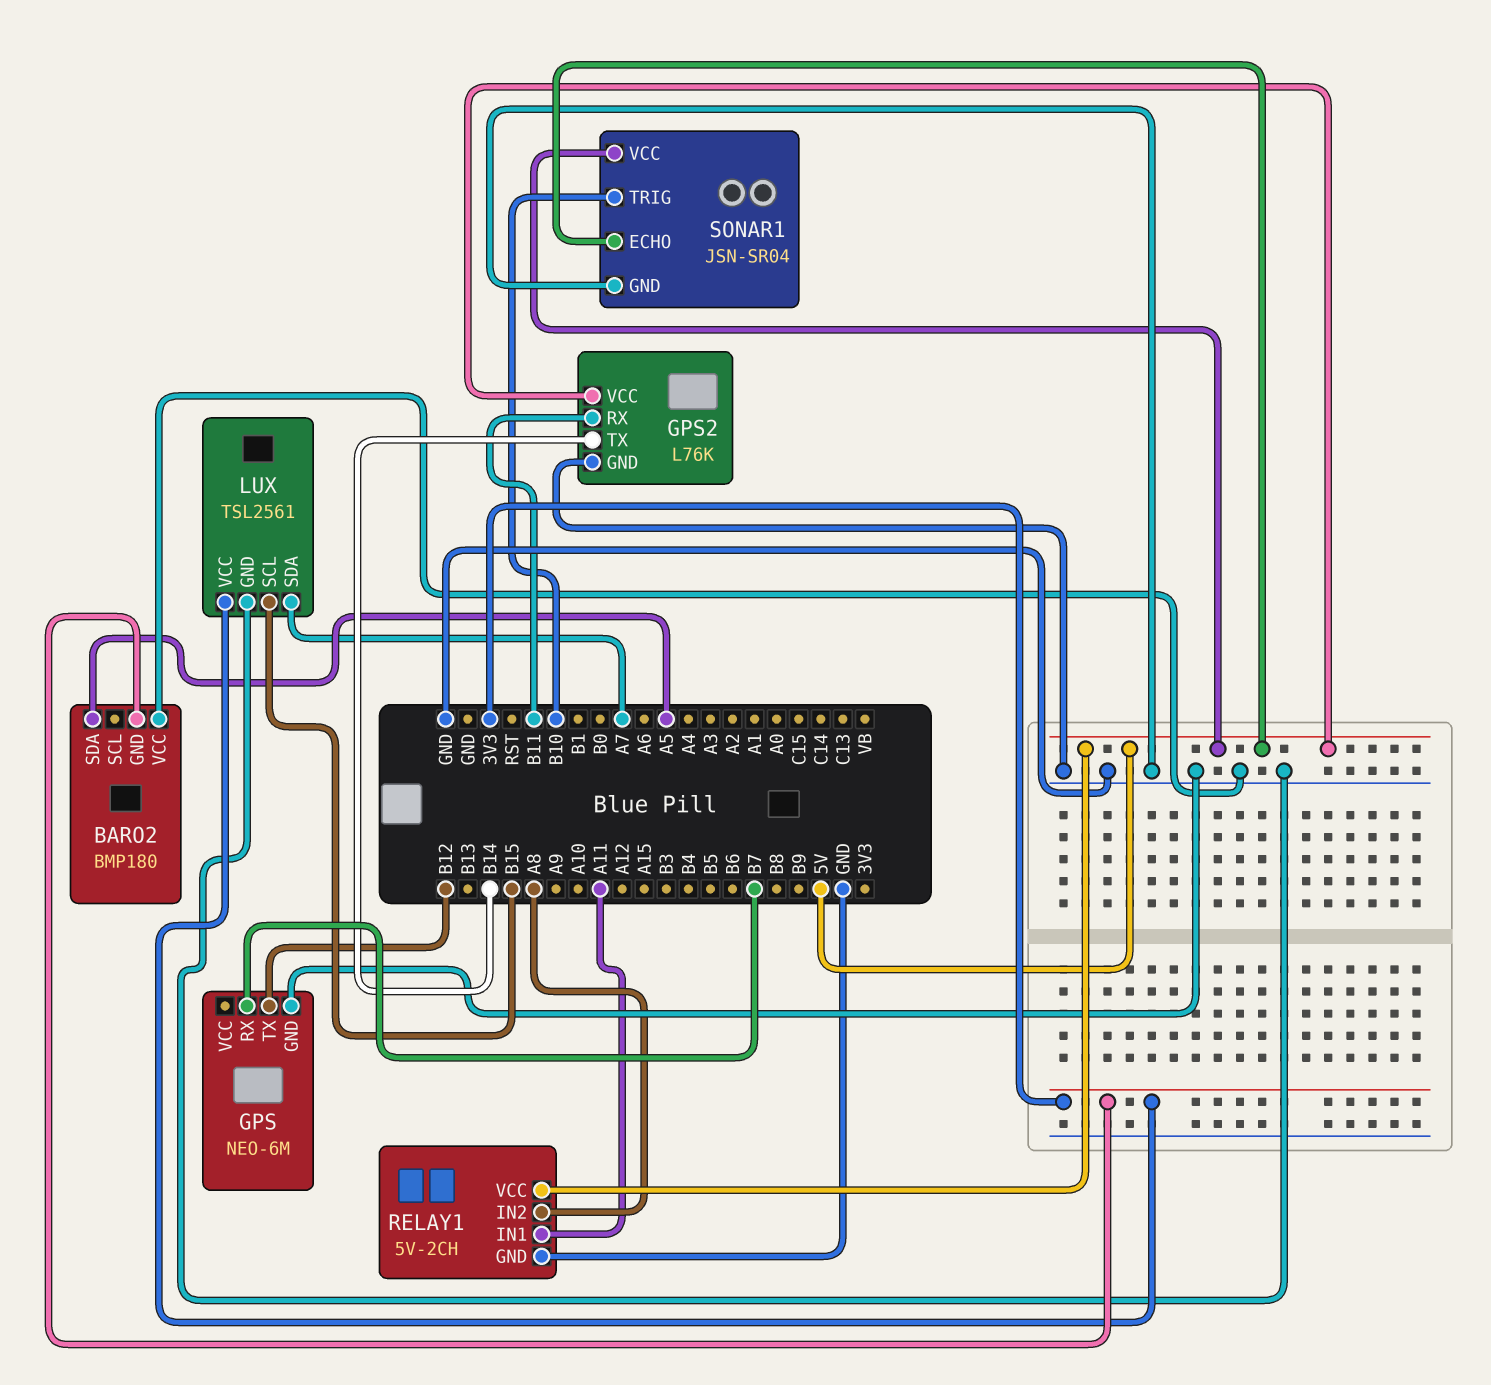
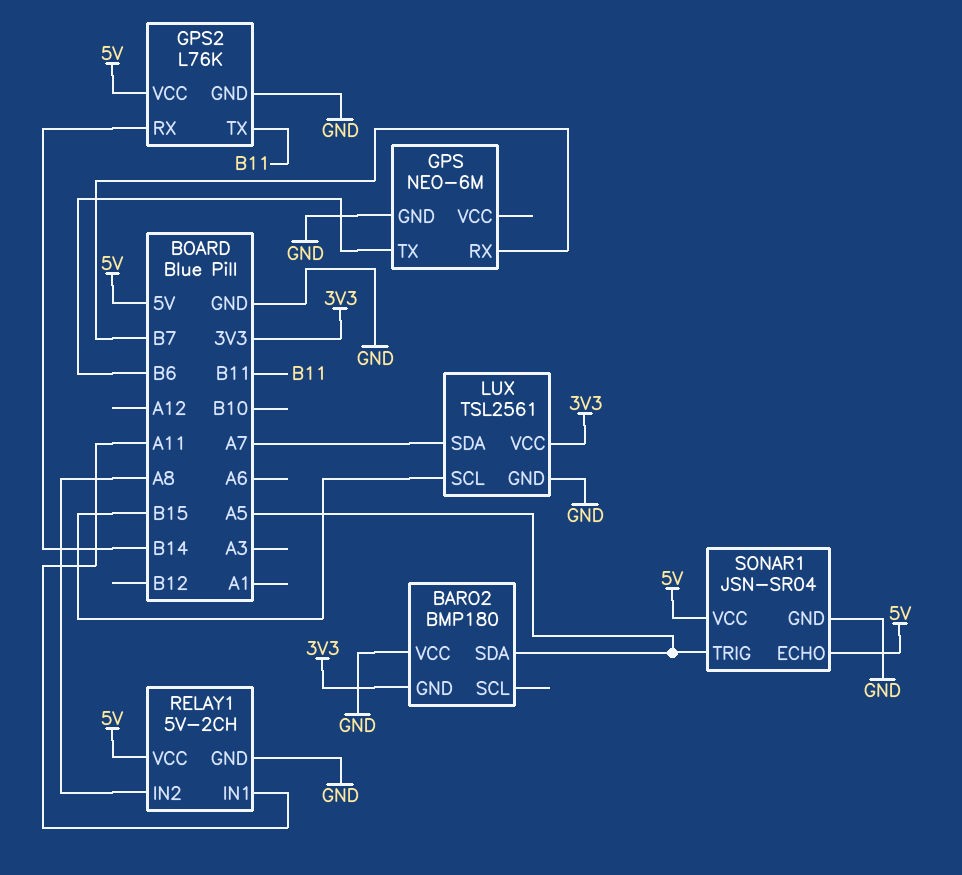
GPS pin TX: B12 -> B6
GPS2 pin RX: B11 -> B14
GPS2 pin TX: B14 -> B11
SONAR1 pin TRIG: B10 -> A5

